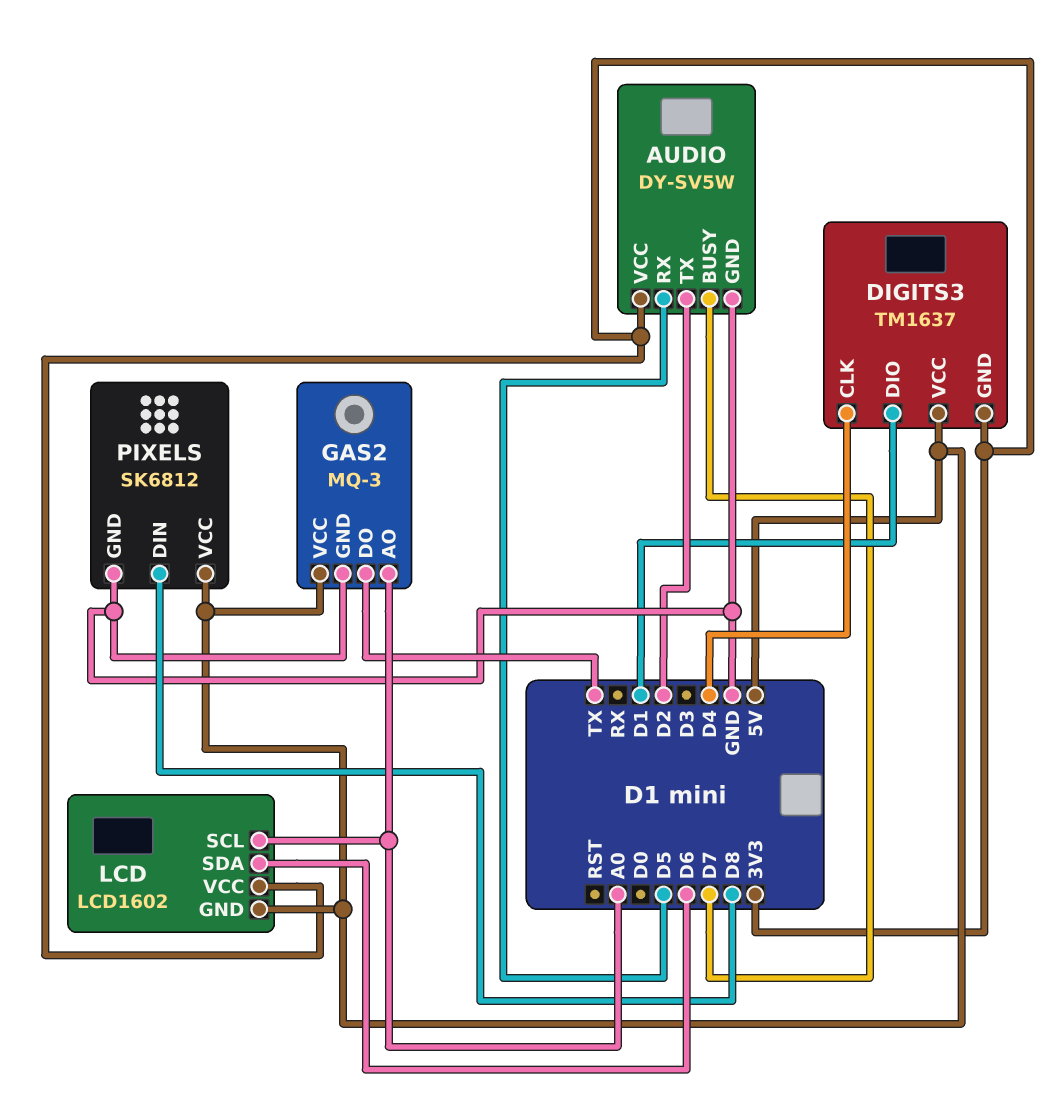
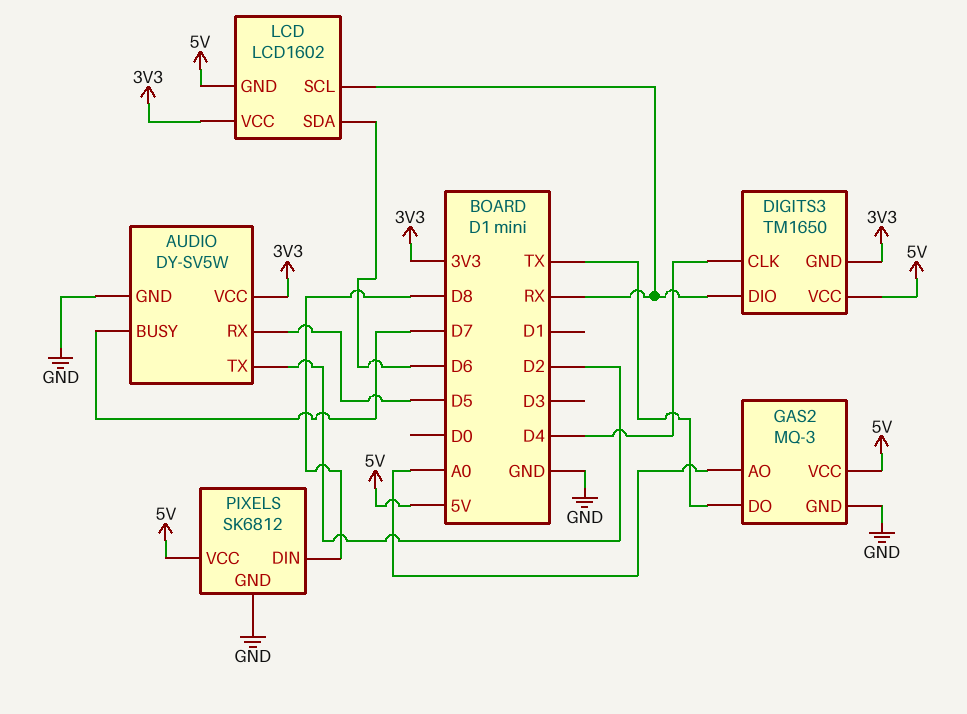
DIGITS3: TM1637 -> TM1650
DIGITS3 pin DIO: D1 -> RX
LCD pin SCL: A0 -> RX

